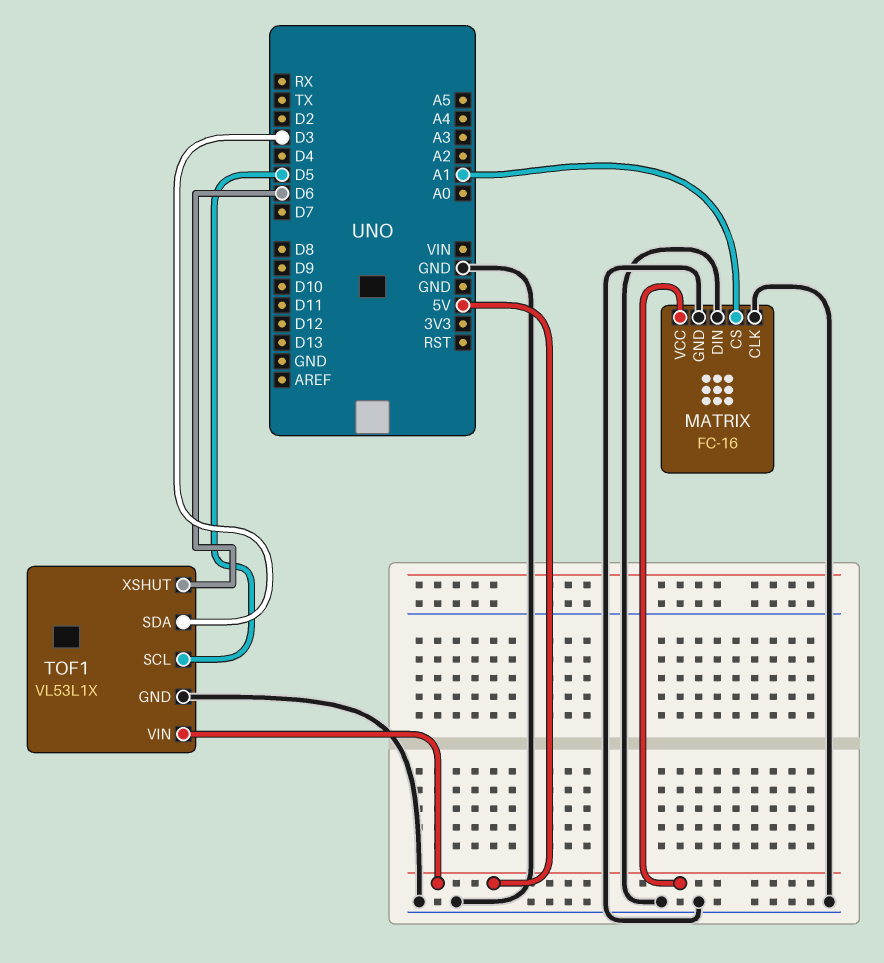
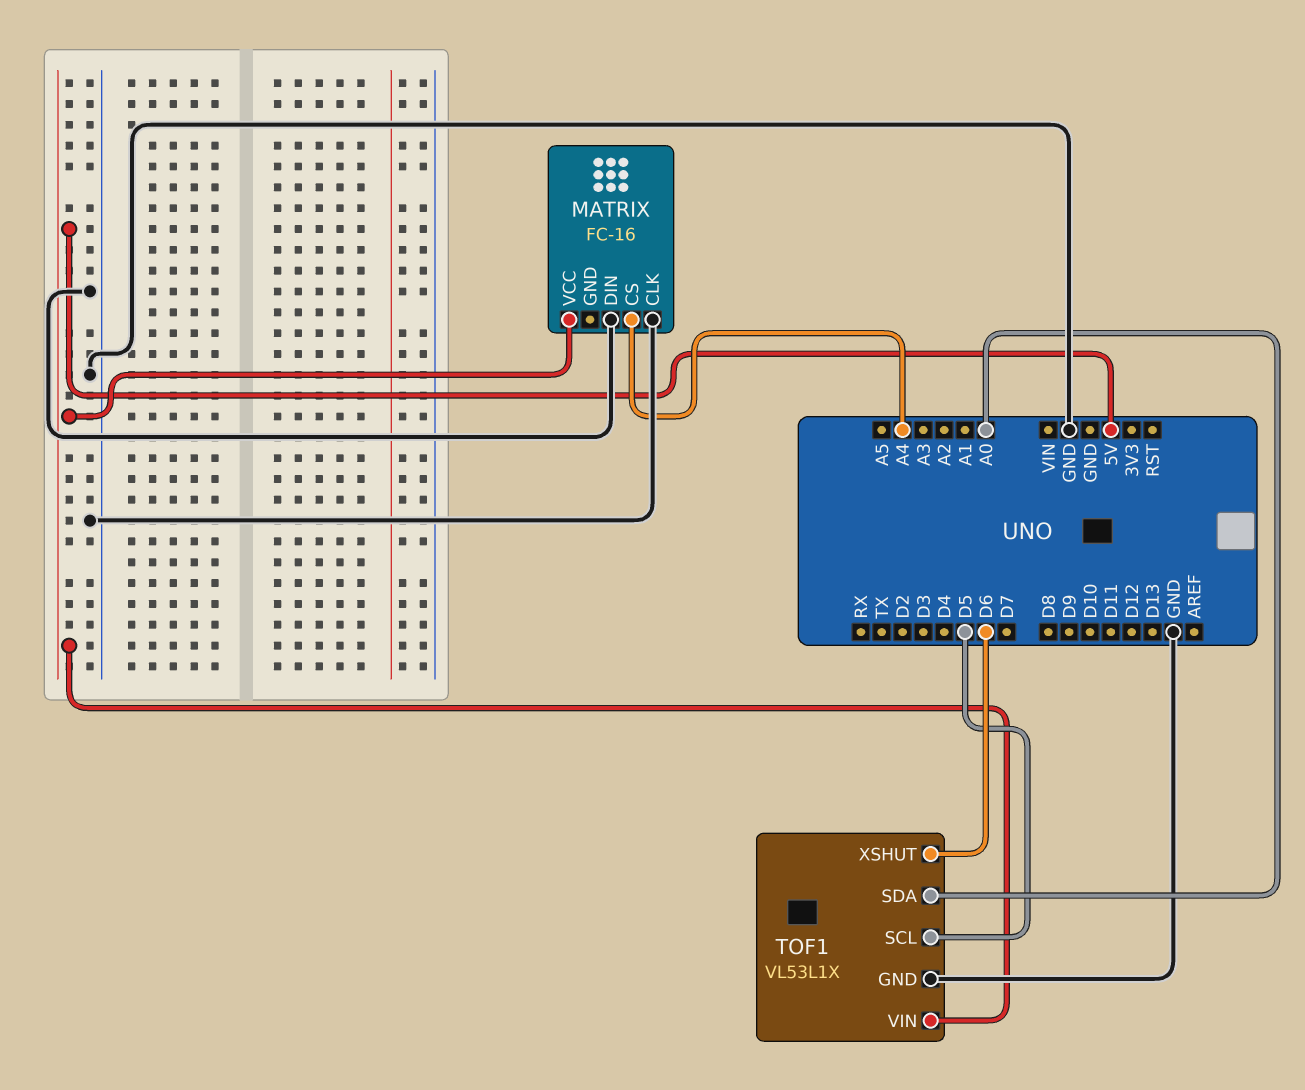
MATRIX pin CS: A1 -> A4
MATRIX pin GND: GND -> none
TOF1 pin SDA: D3 -> A0

